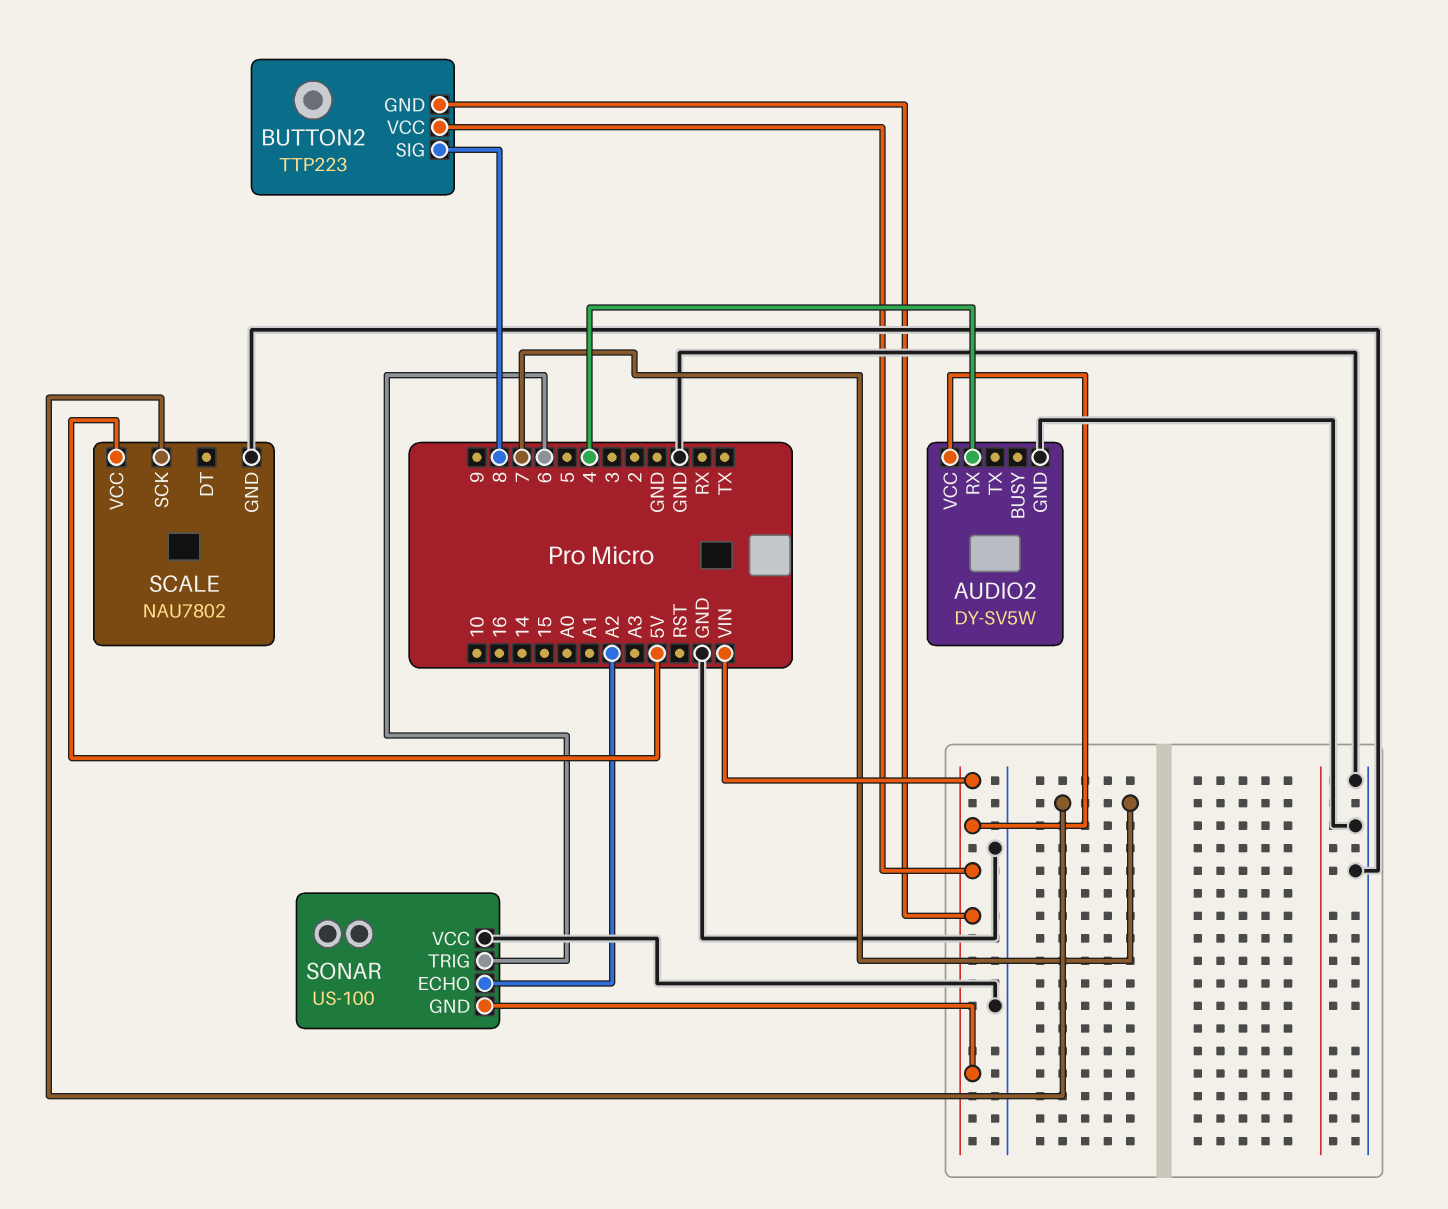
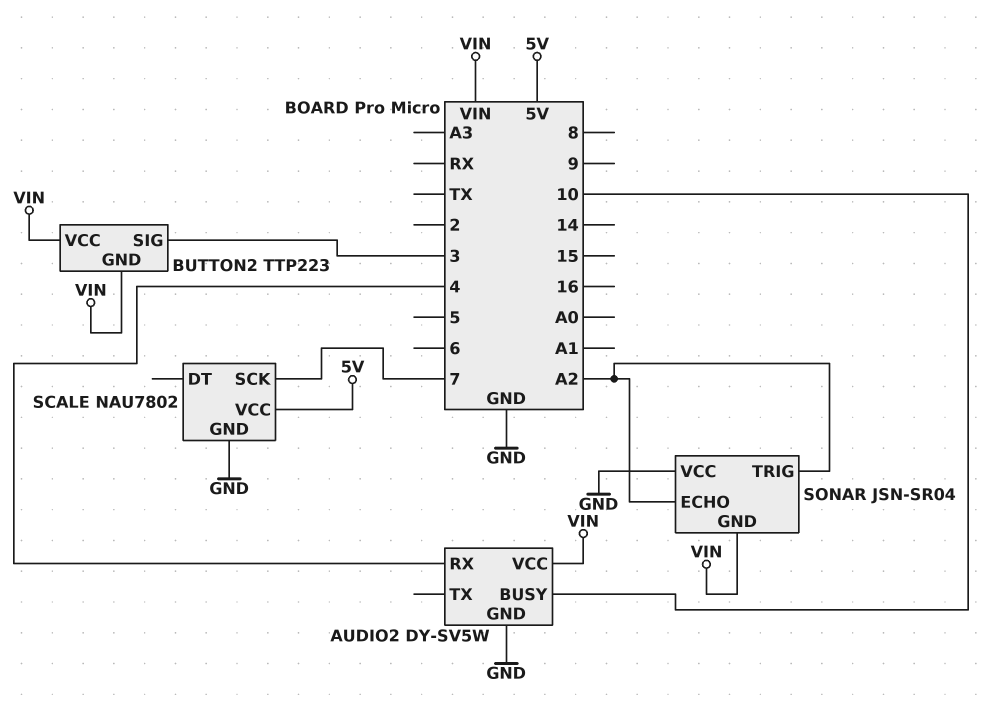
AUDIO2 pin BUSY: none -> 10
BUTTON2 pin SIG: 8 -> 3
SONAR: US-100 -> JSN-SR04
SONAR pin TRIG: 6 -> A2

